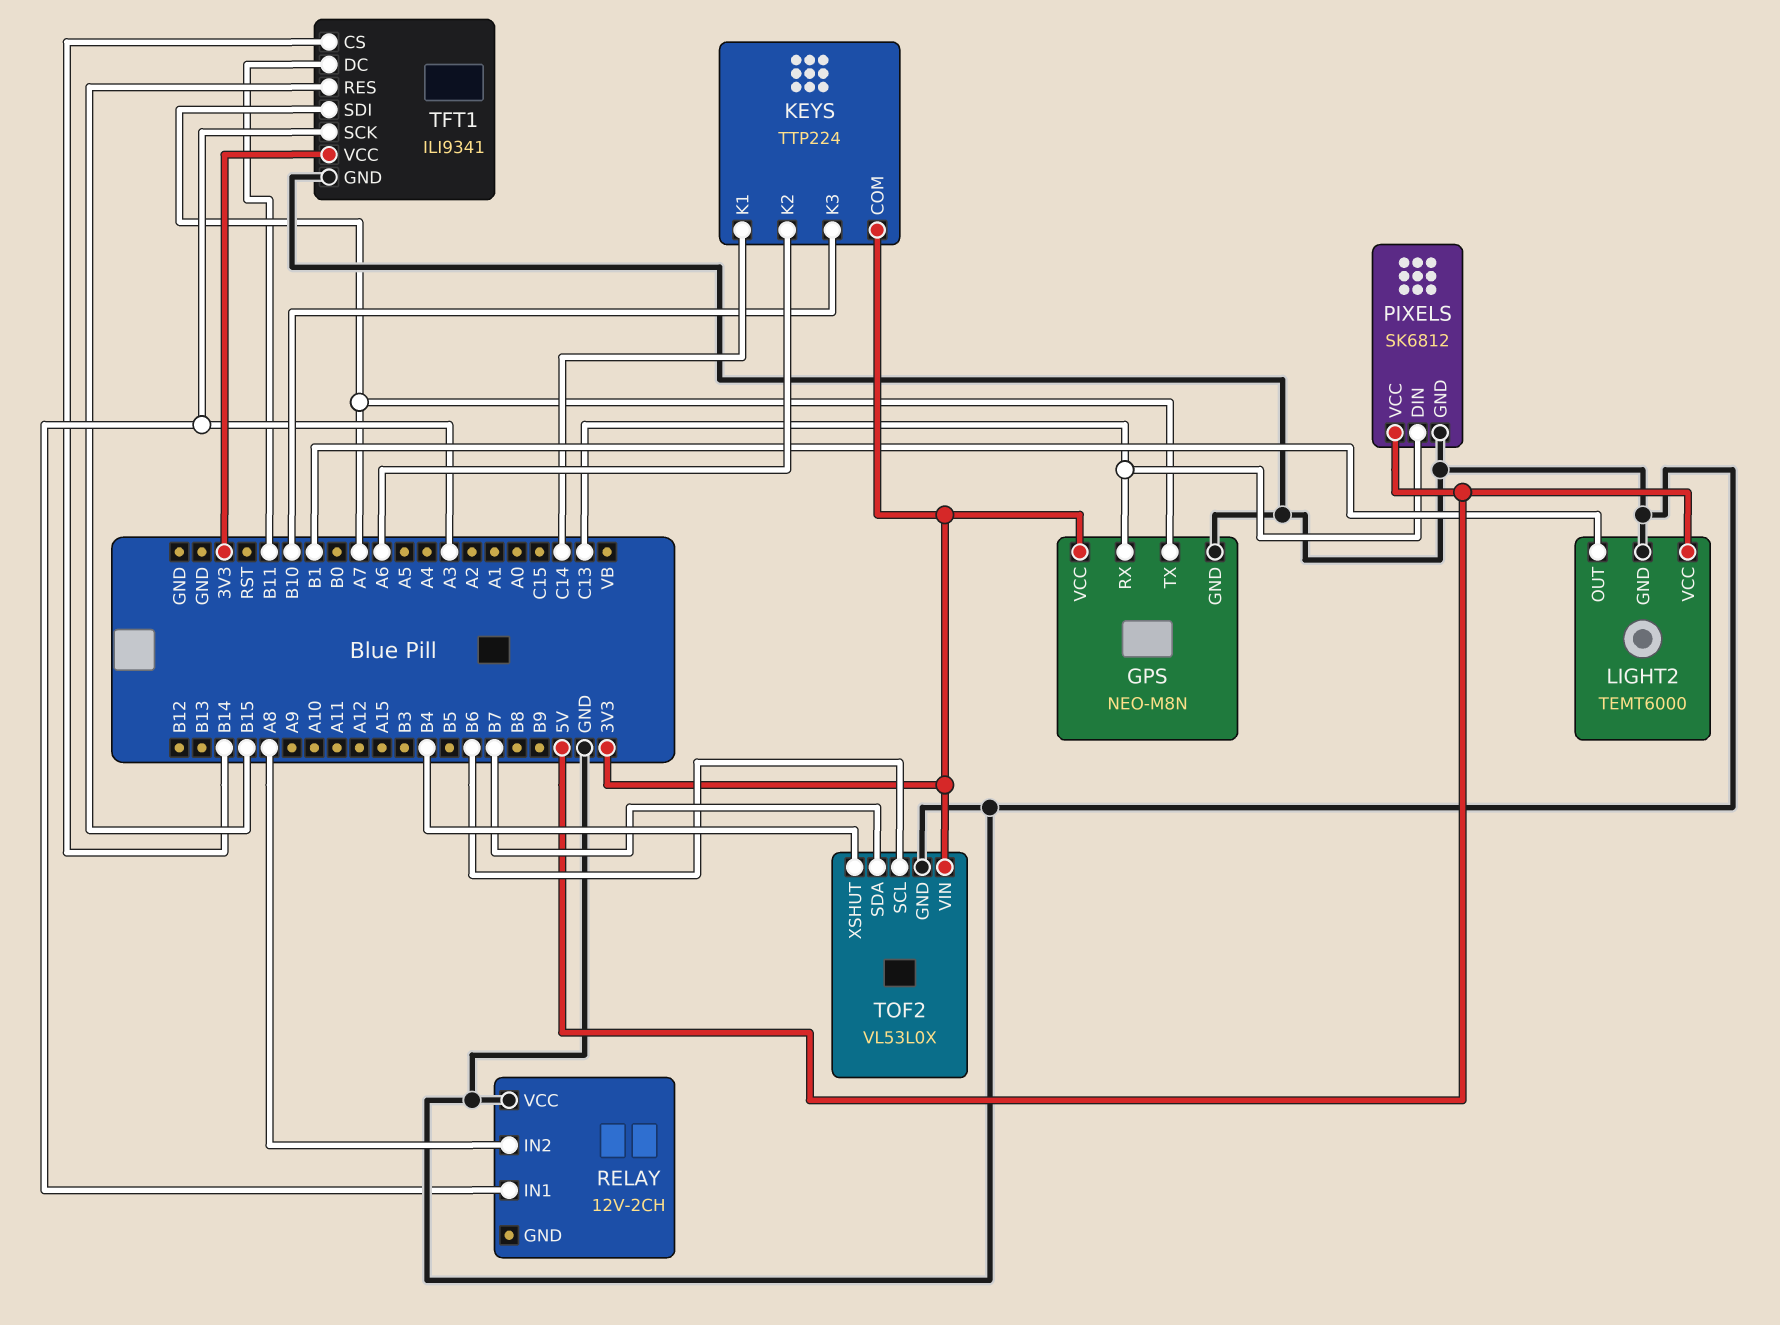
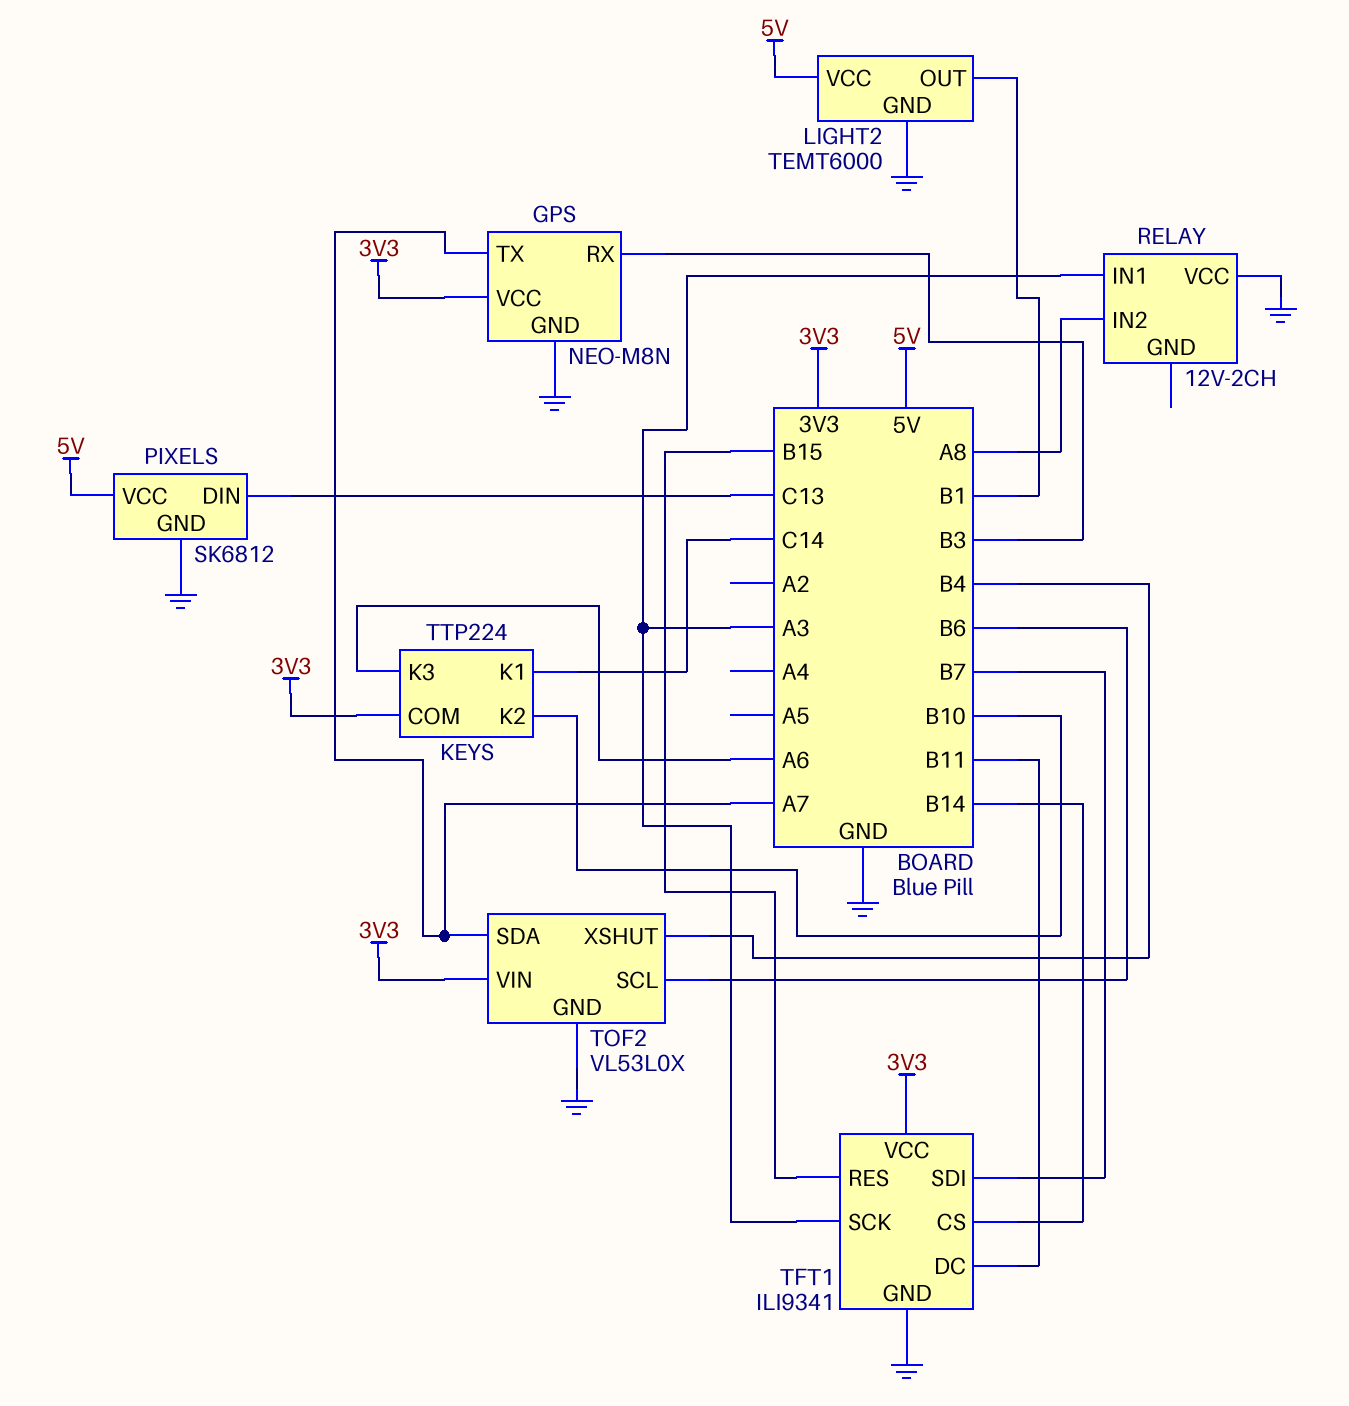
GPS pin RX: C13 -> B3
KEYS pin K2: A6 -> B10
KEYS pin K3: B10 -> A6
TFT1 pin SDI: A7 -> B7
TOF2 pin SDA: B7 -> A7

